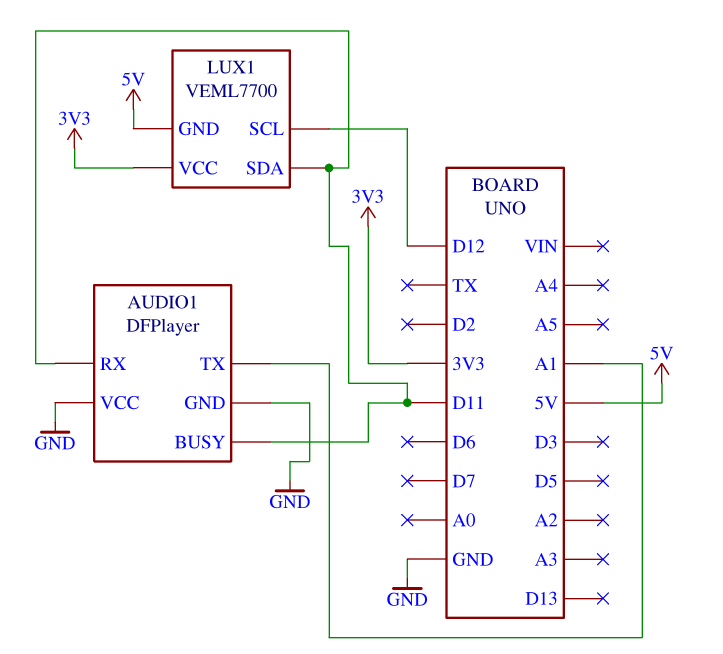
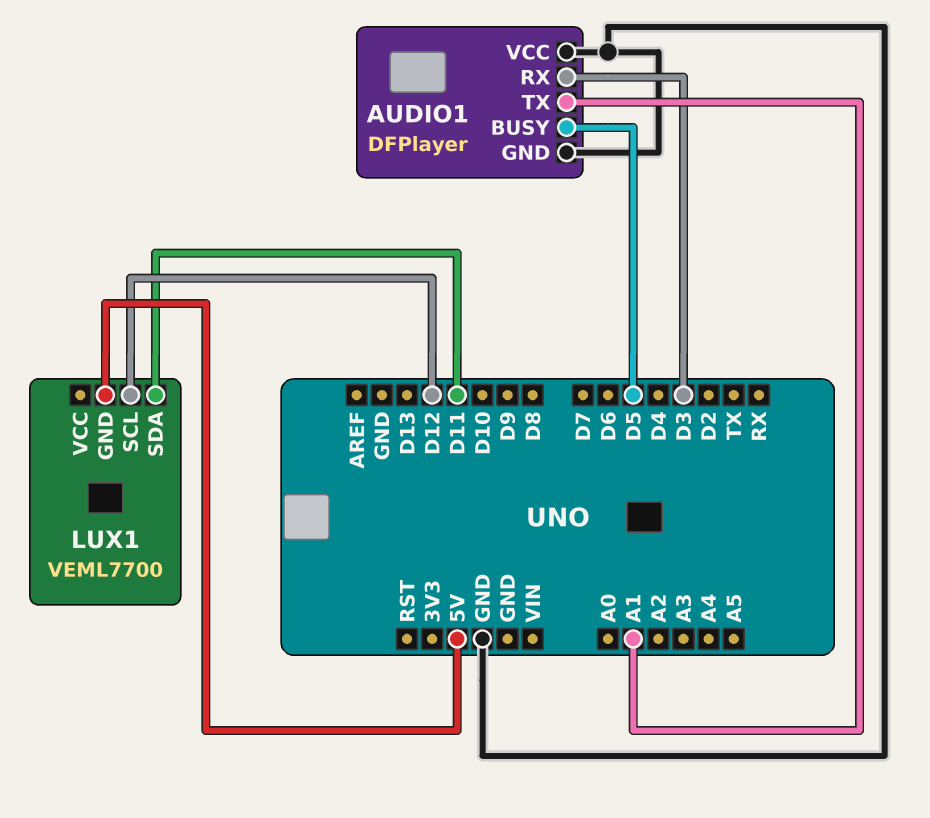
AUDIO1 pin BUSY: D11 -> D5
AUDIO1 pin RX: D11 -> D3
LUX1 pin VCC: 3V3 -> none

